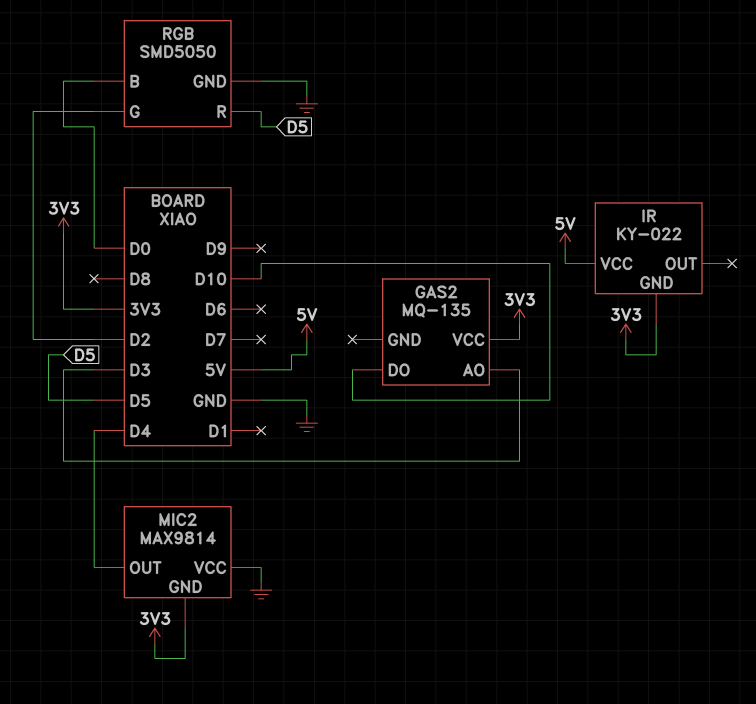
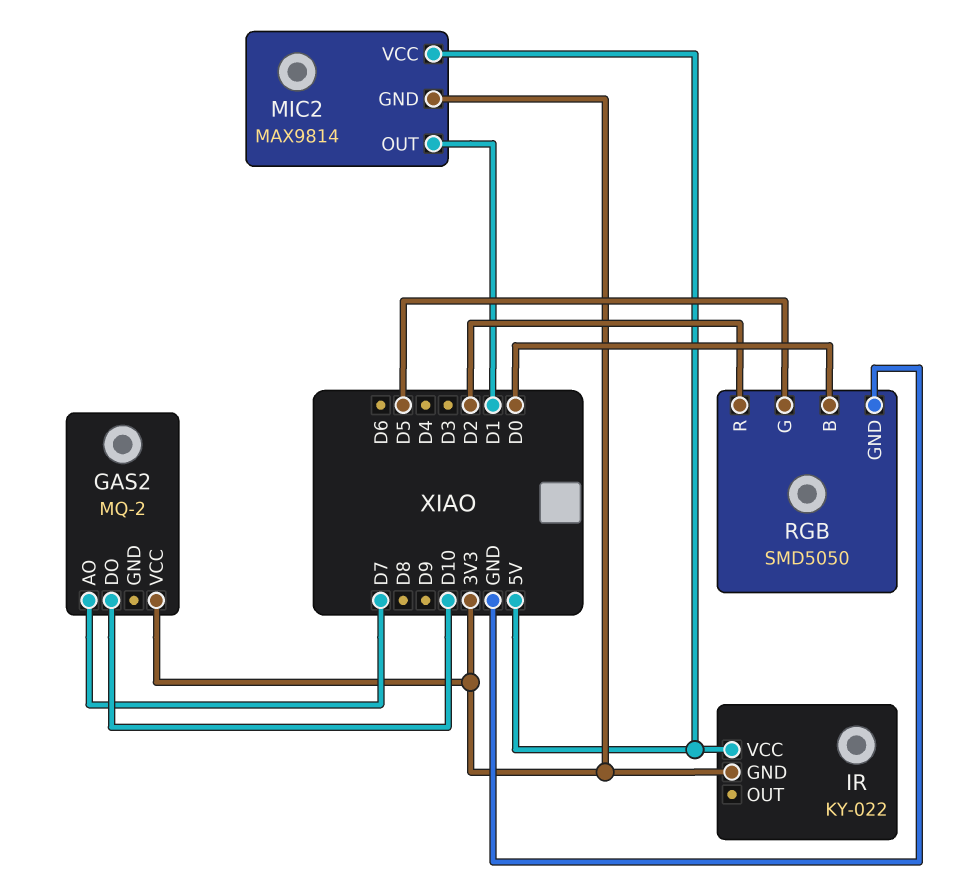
GAS2: MQ-135 -> MQ-2
GAS2 pin AO: D3 -> D7
MIC2 pin OUT: D4 -> D1
MIC2 pin VCC: GND -> 5V
RGB pin G: D2 -> D5
RGB pin R: D5 -> D2

